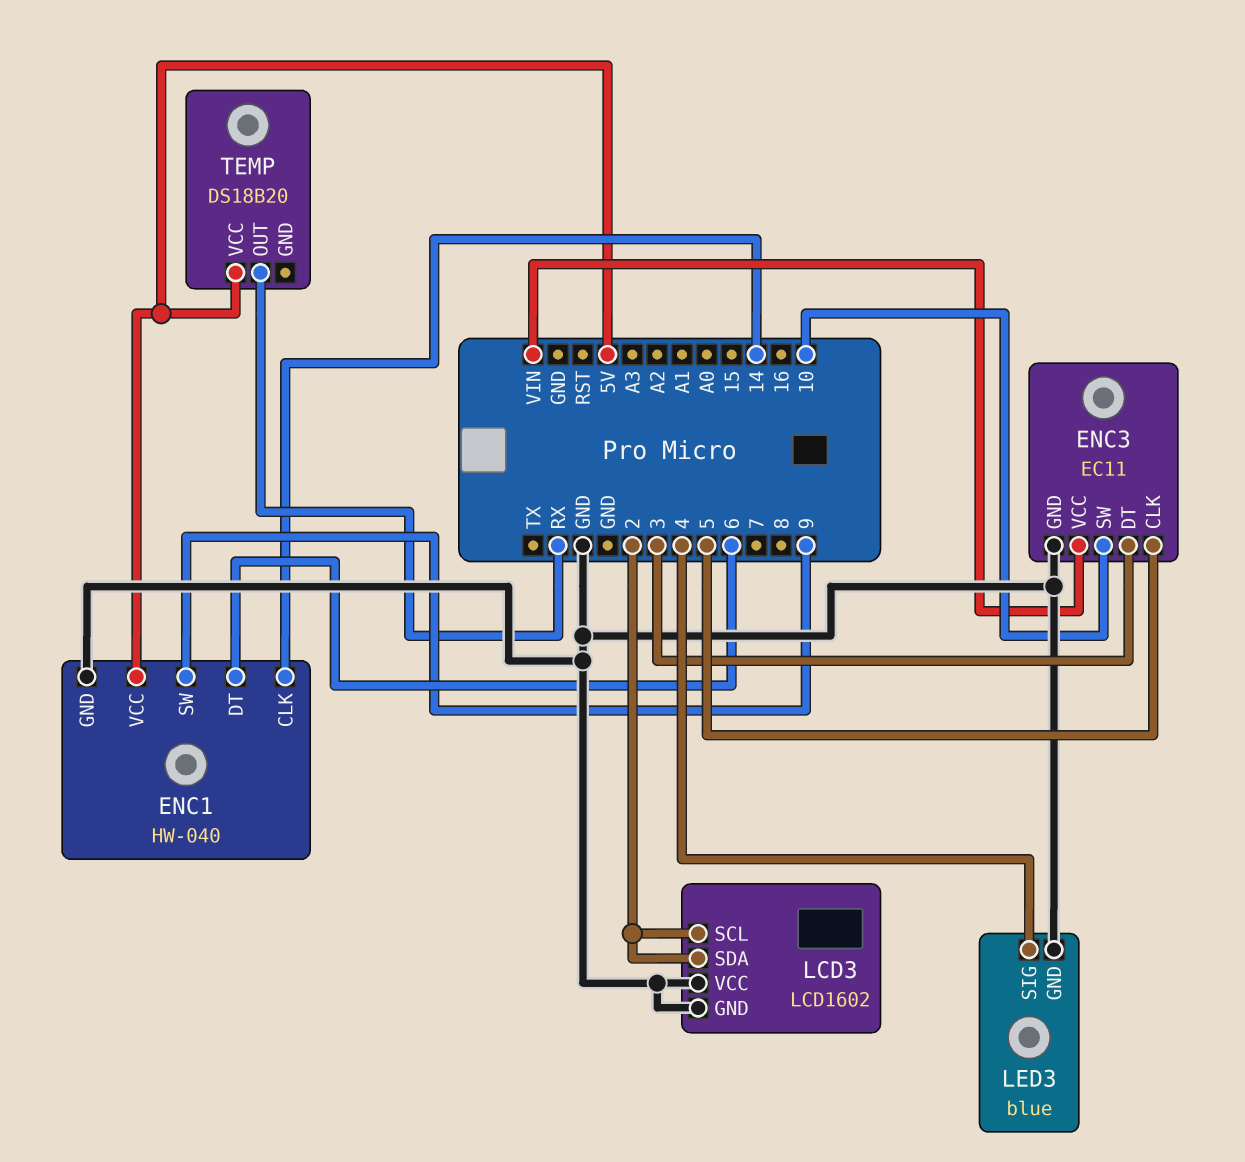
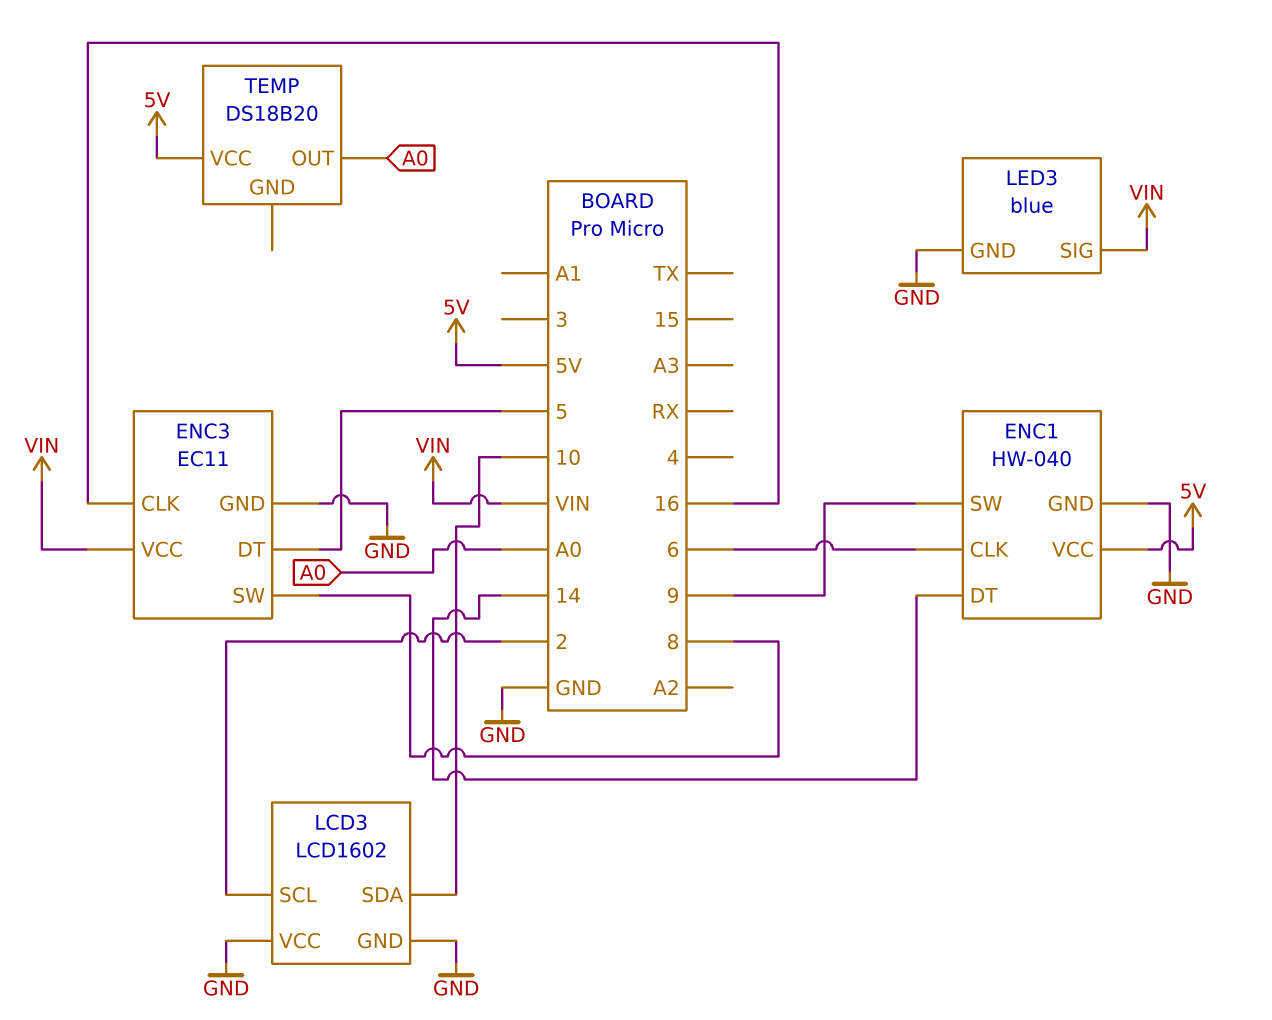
ENC1 pin CLK: 14 -> 6
ENC1 pin DT: 6 -> 14
ENC3 pin CLK: 5 -> 16
ENC3 pin DT: 3 -> 5
ENC3 pin SW: 10 -> 8
LCD3 pin SDA: 2 -> 10
LED3 pin SIG: 4 -> VIN
TEMP pin OUT: RX -> A0

